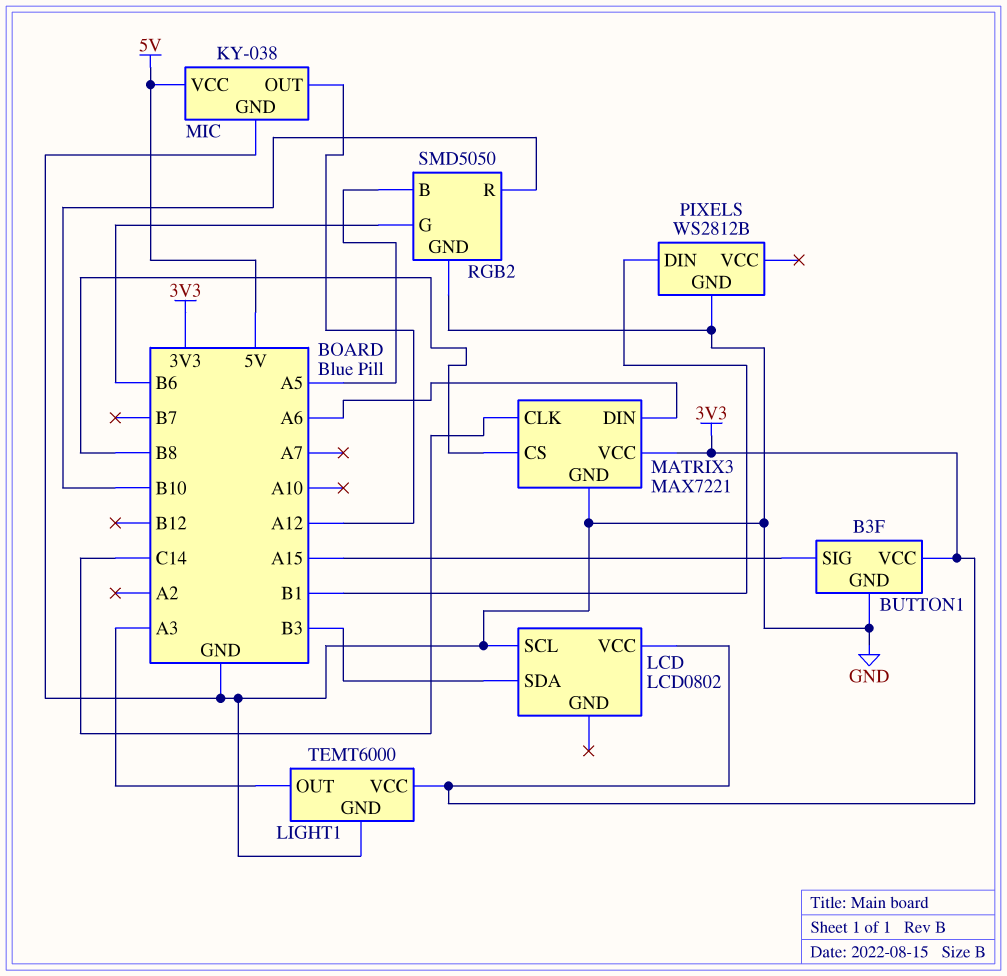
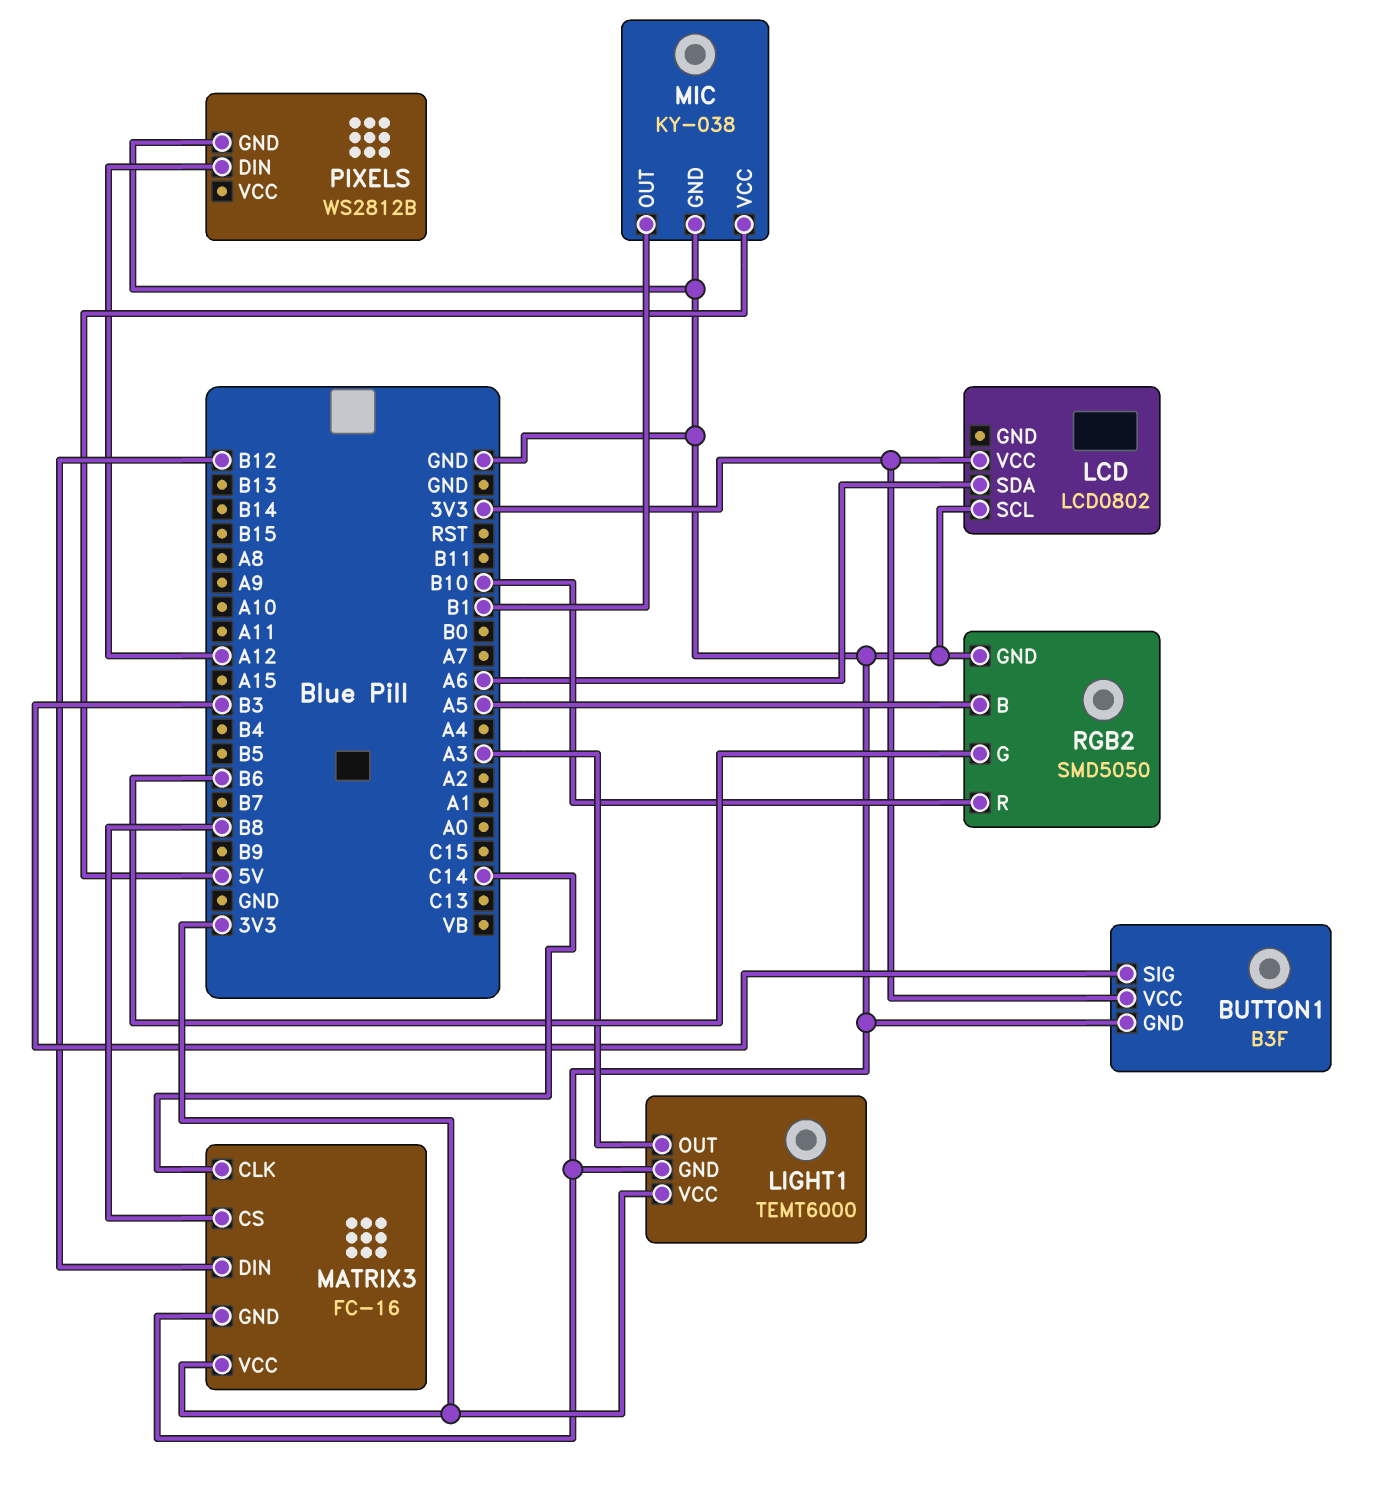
BUTTON1 pin SIG: A15 -> B3
LCD pin SDA: B3 -> A6
MATRIX3: MAX7221 -> FC-16
MATRIX3 pin DIN: A6 -> B12
MIC pin OUT: A12 -> B1
PIXELS pin DIN: B1 -> A12

